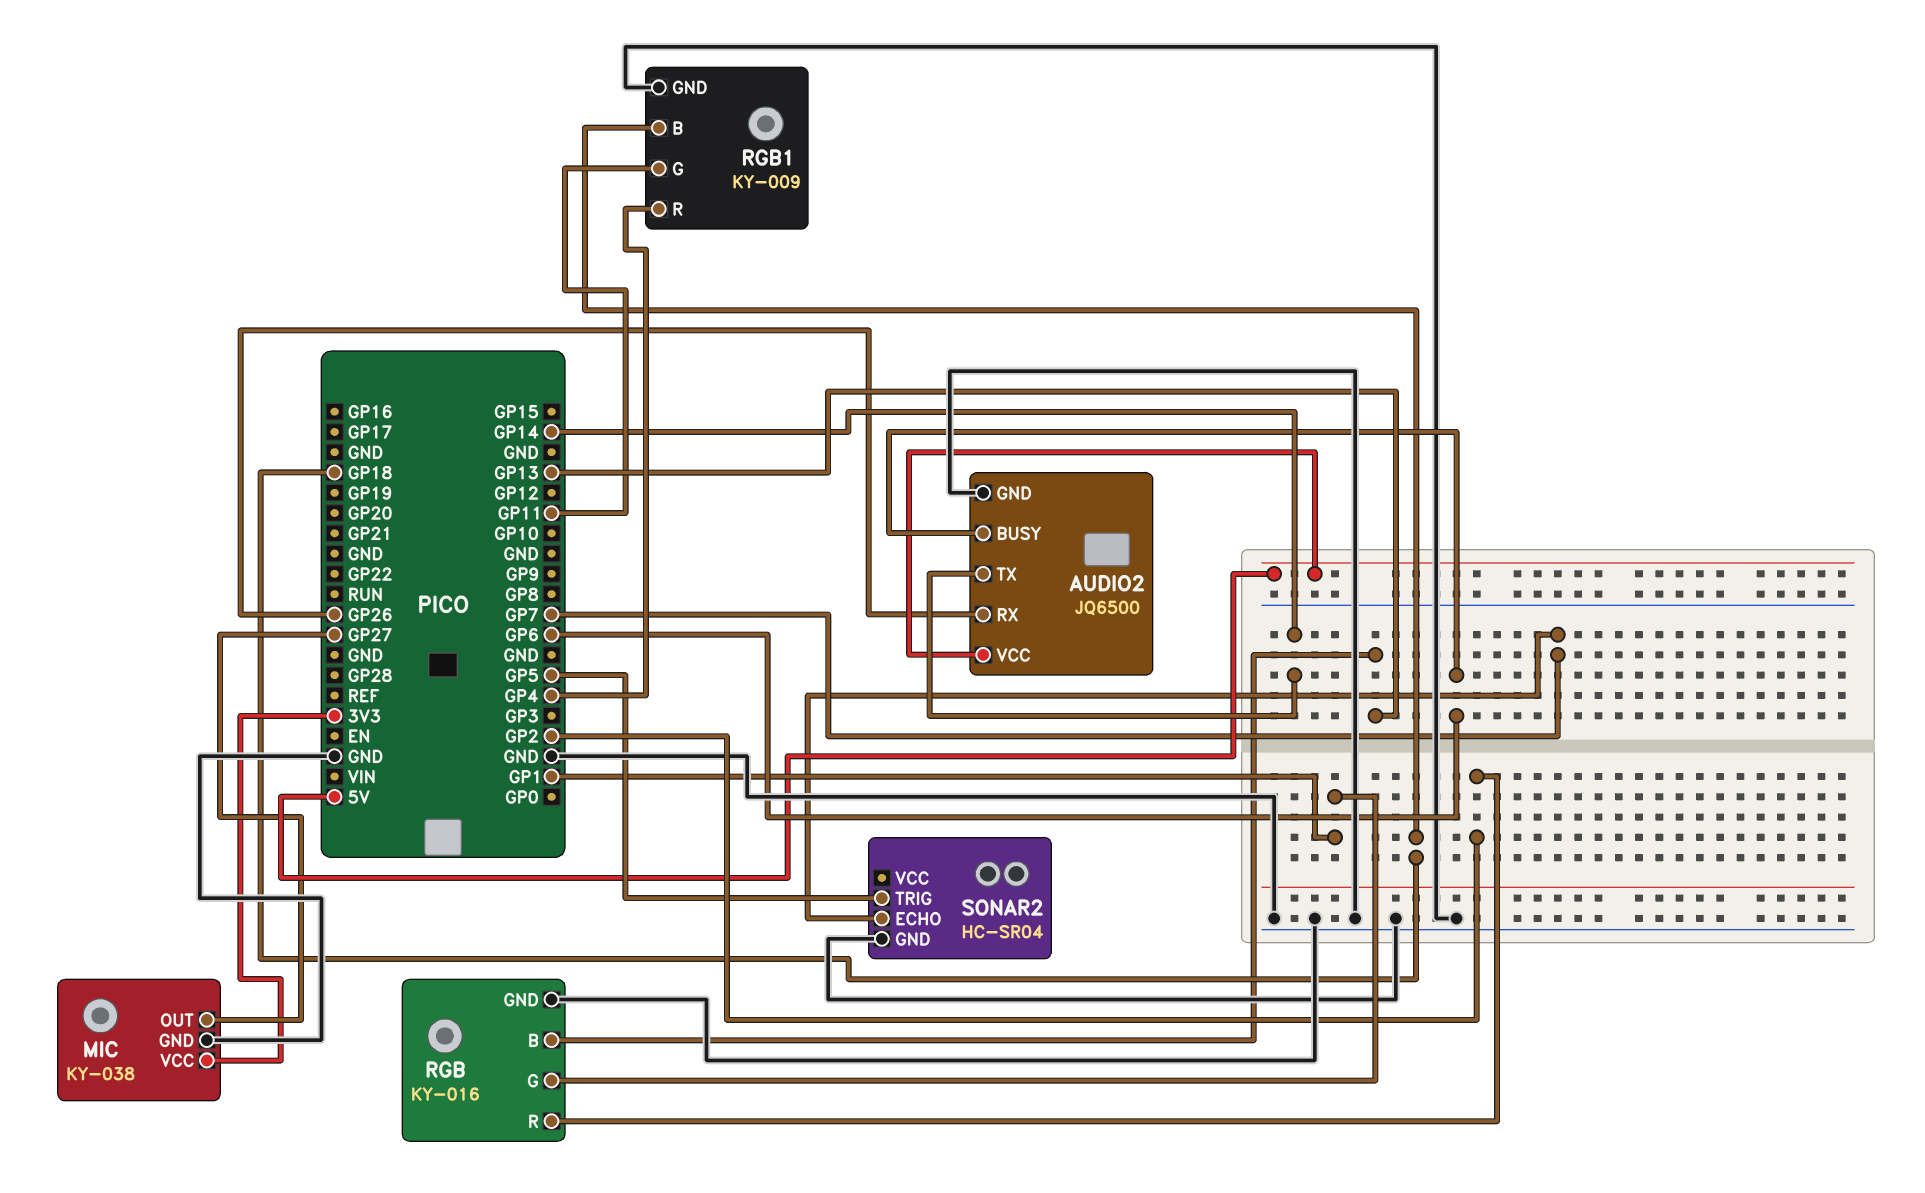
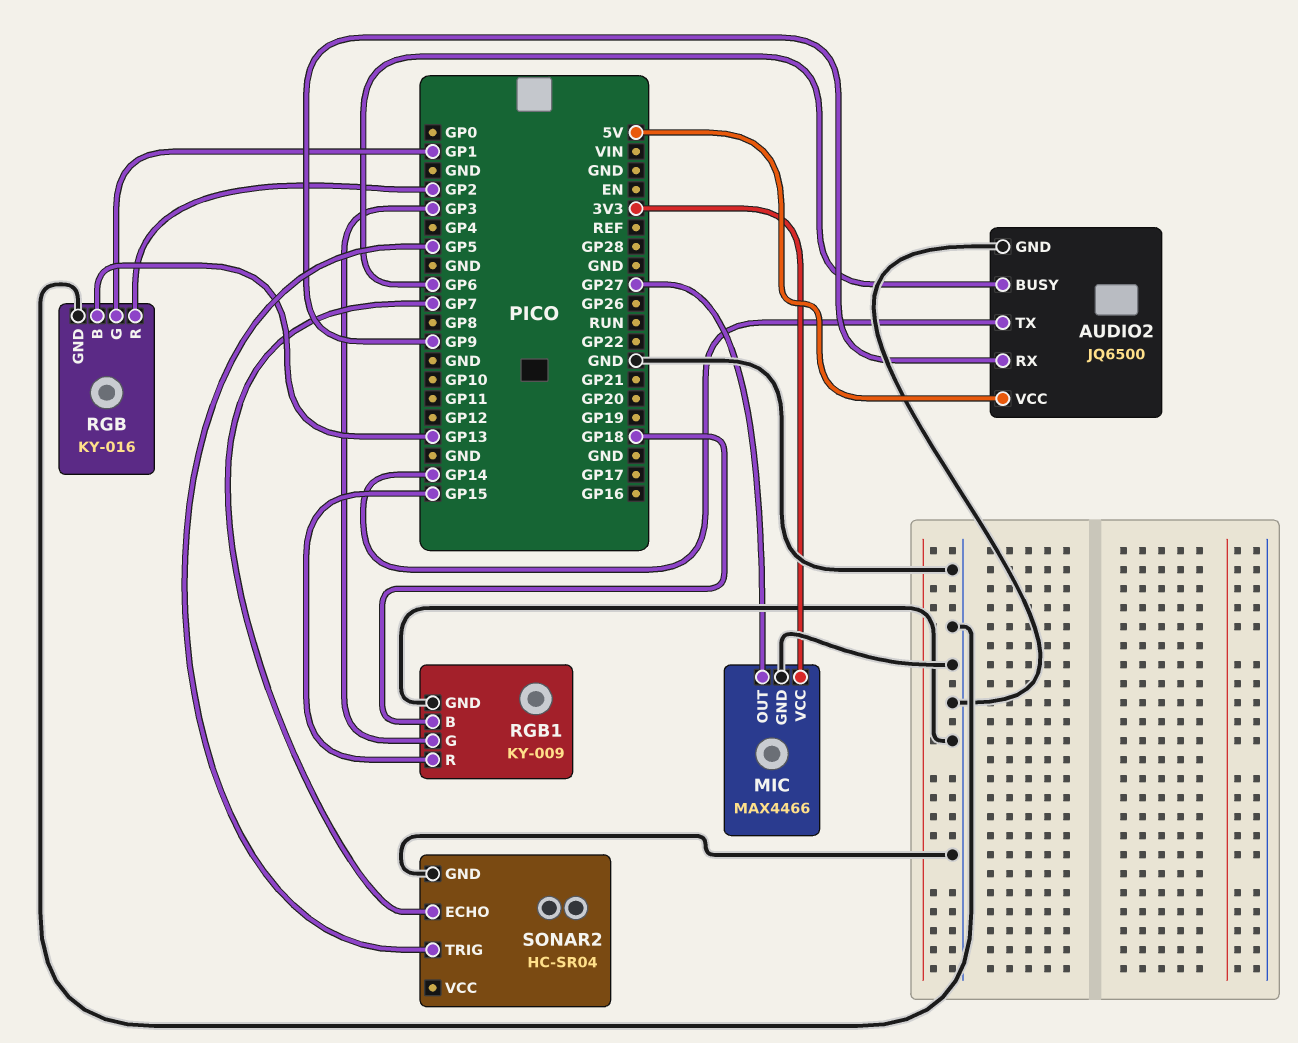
AUDIO2 pin RX: GP26 -> GP9
MIC: KY-038 -> MAX4466
RGB1 pin G: GP11 -> GP3
RGB1 pin R: GP4 -> GP15

